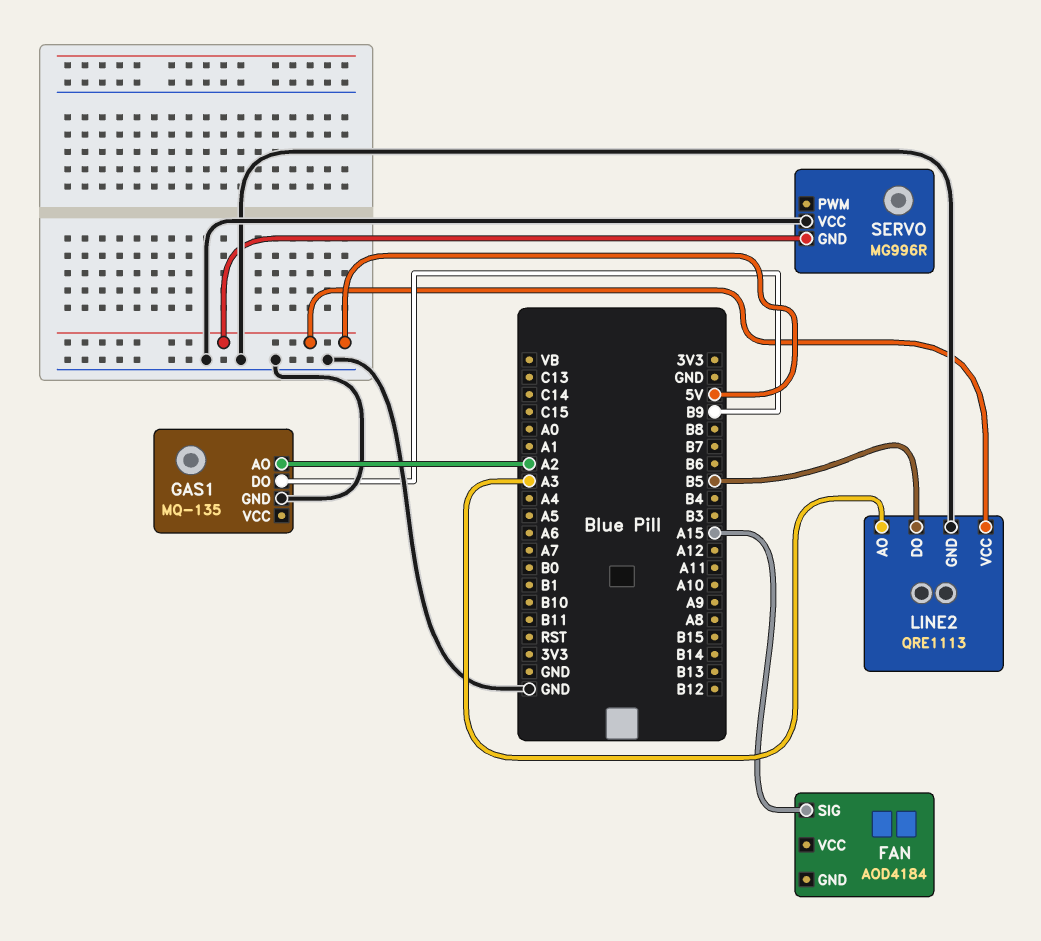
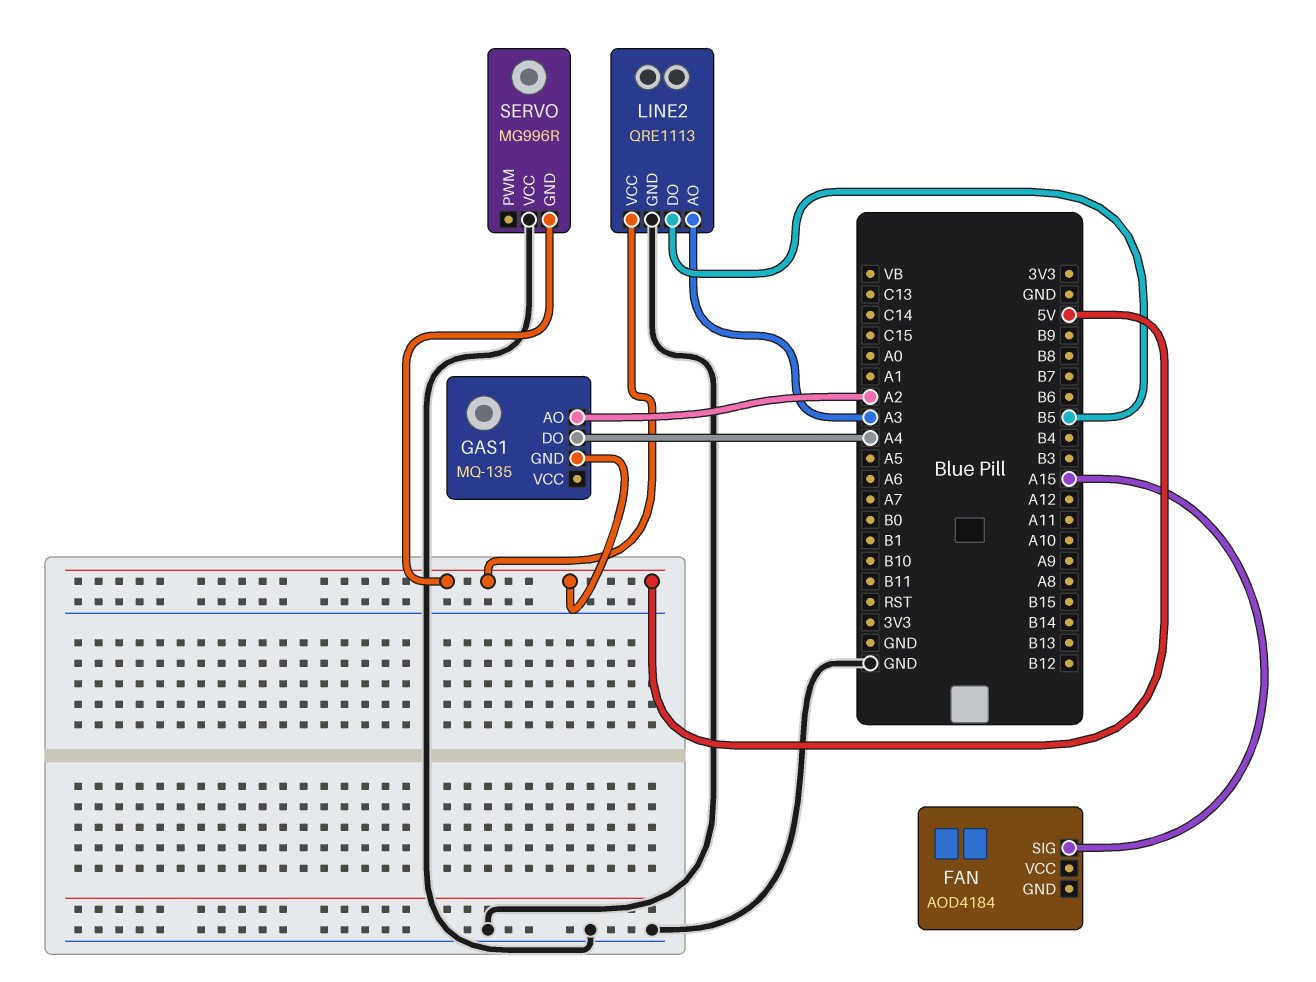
GAS1 pin DO: B9 -> A4
GAS1 pin GND: GND -> 5V

